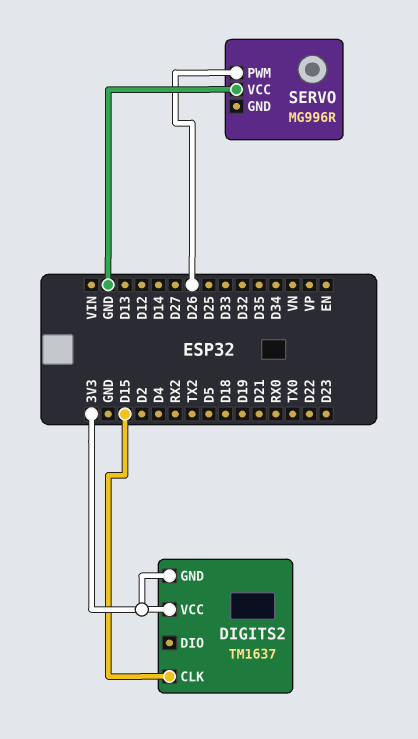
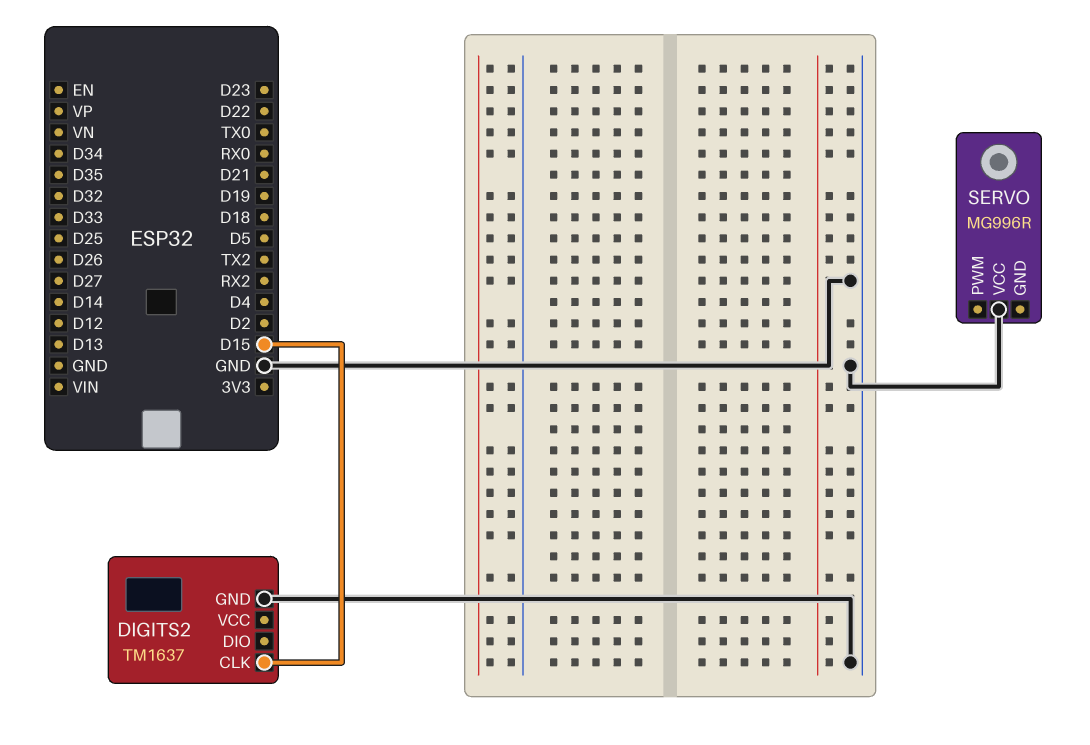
DIGITS2 pin GND: 3V3 -> GND
DIGITS2 pin VCC: 3V3 -> none
SERVO pin PWM: D26 -> none

